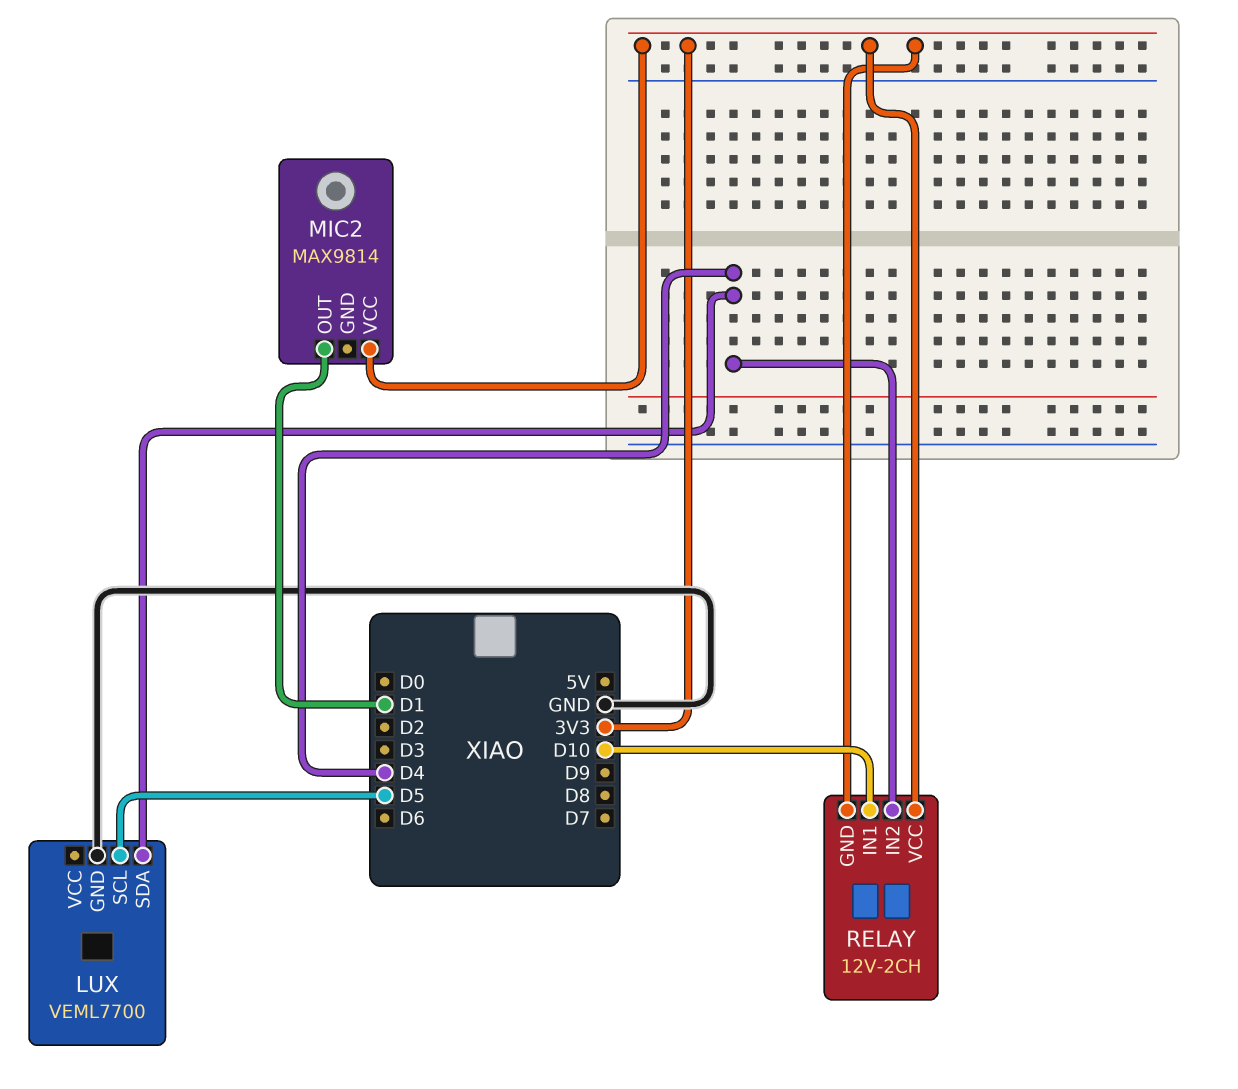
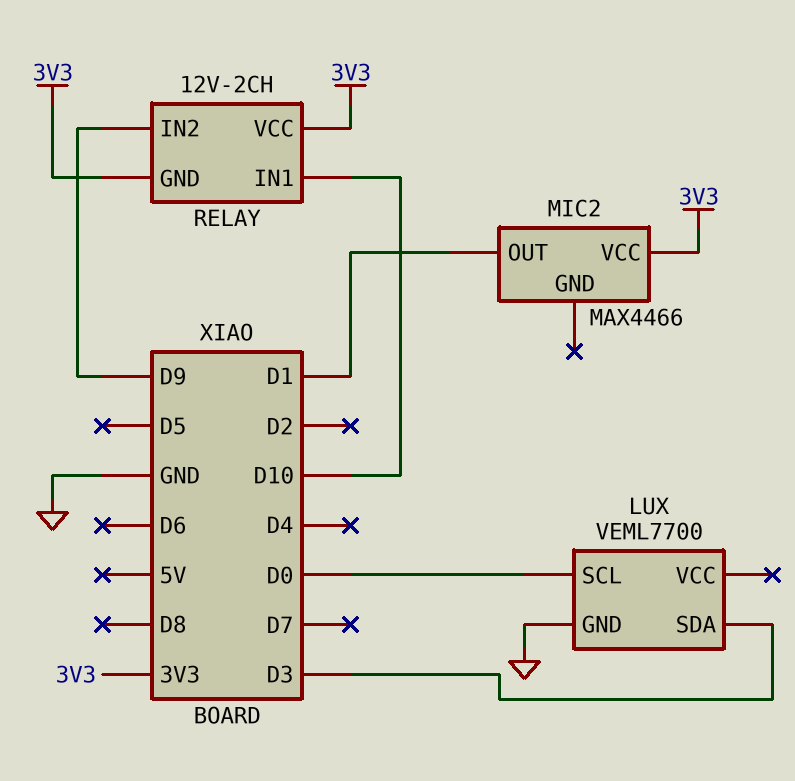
LUX pin SCL: D5 -> D0
LUX pin SDA: D4 -> D3
MIC2: MAX9814 -> MAX4466
RELAY pin IN2: D4 -> D9

